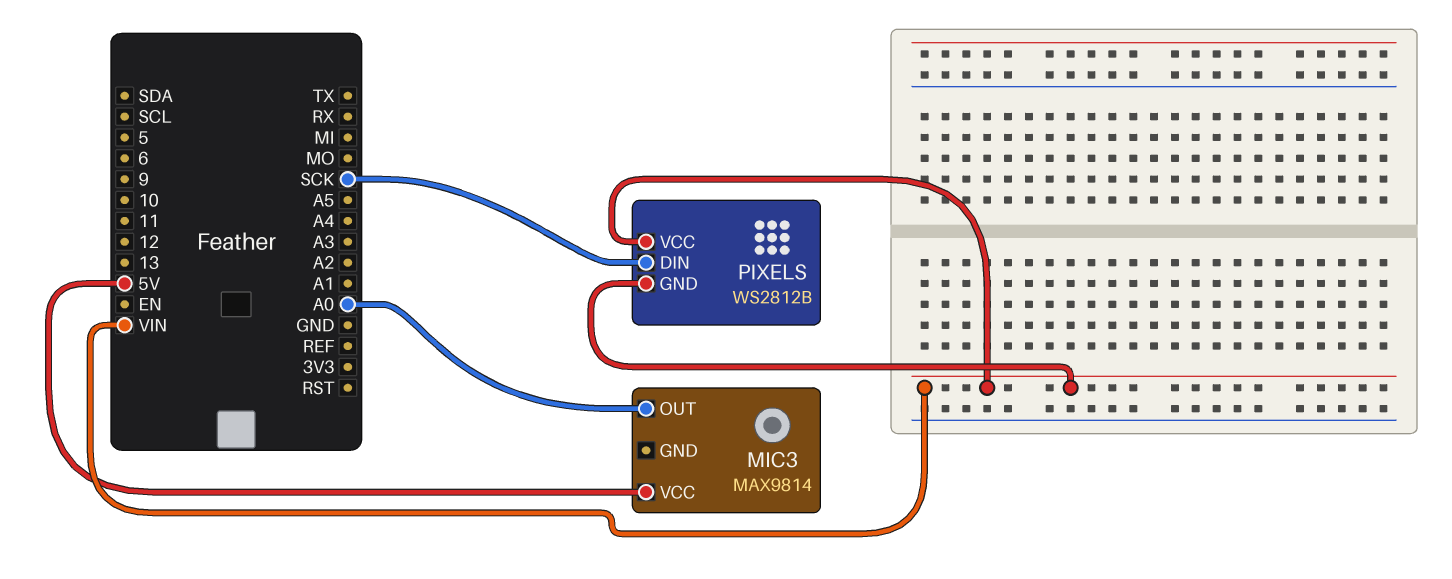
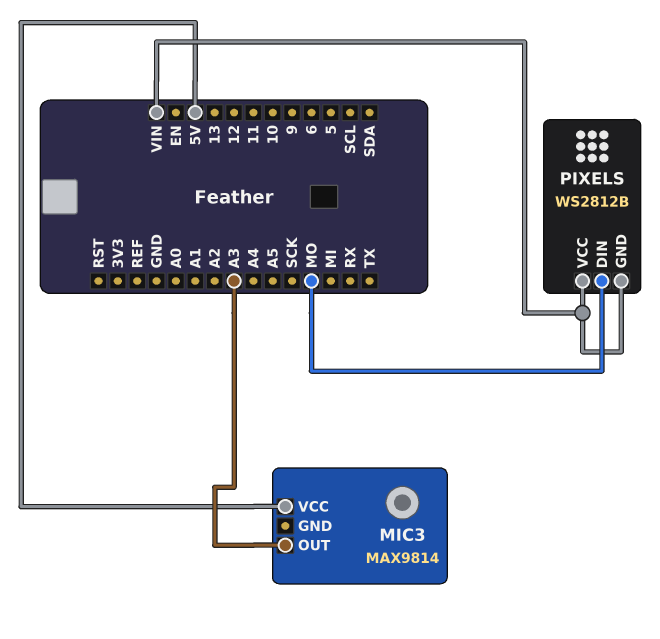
MIC3 pin OUT: A0 -> A3
PIXELS pin DIN: SCK -> MO

